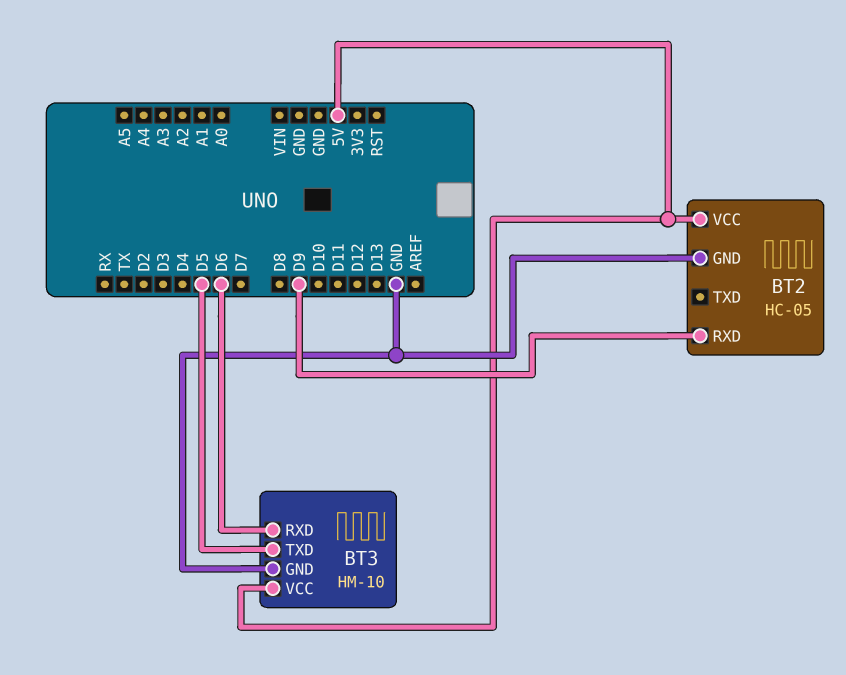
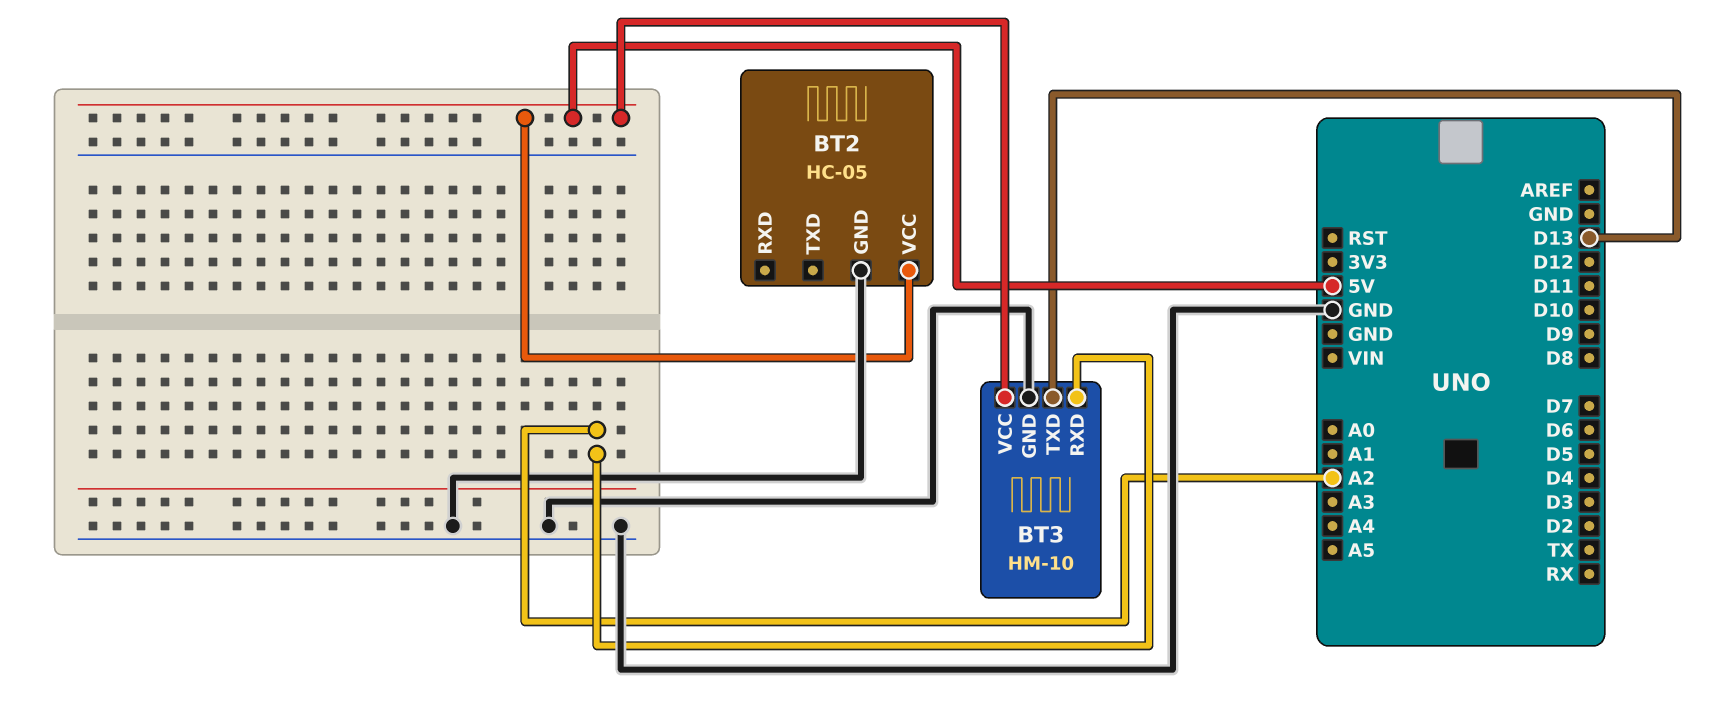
BT2 pin RXD: D9 -> none
BT3 pin RXD: D6 -> A2
BT3 pin TXD: D5 -> D13

